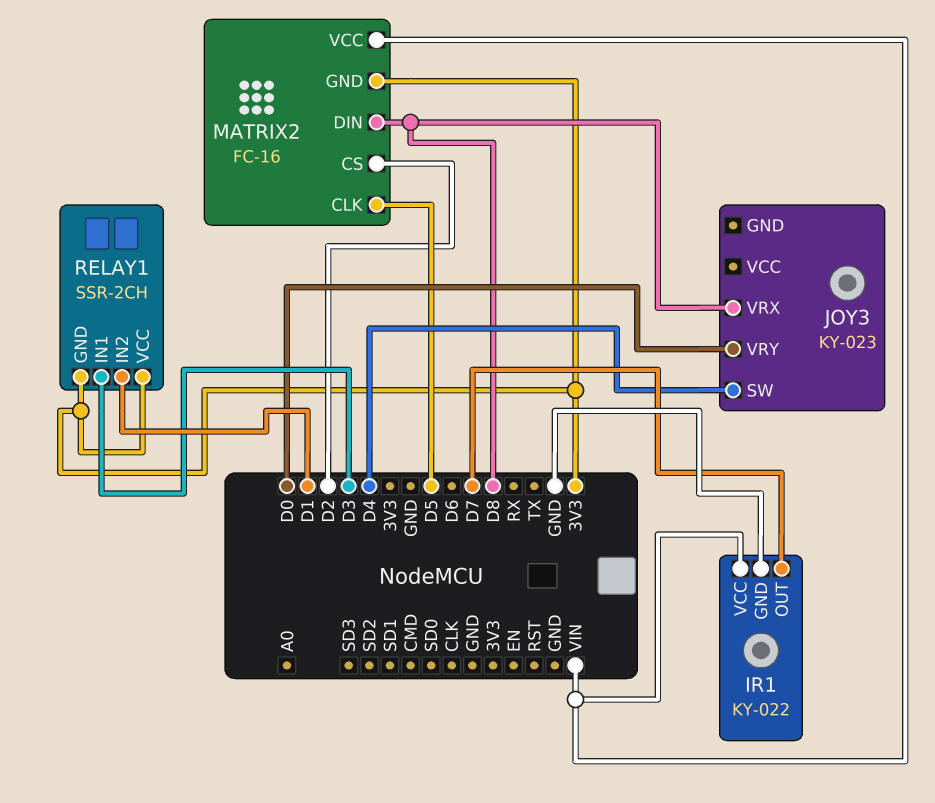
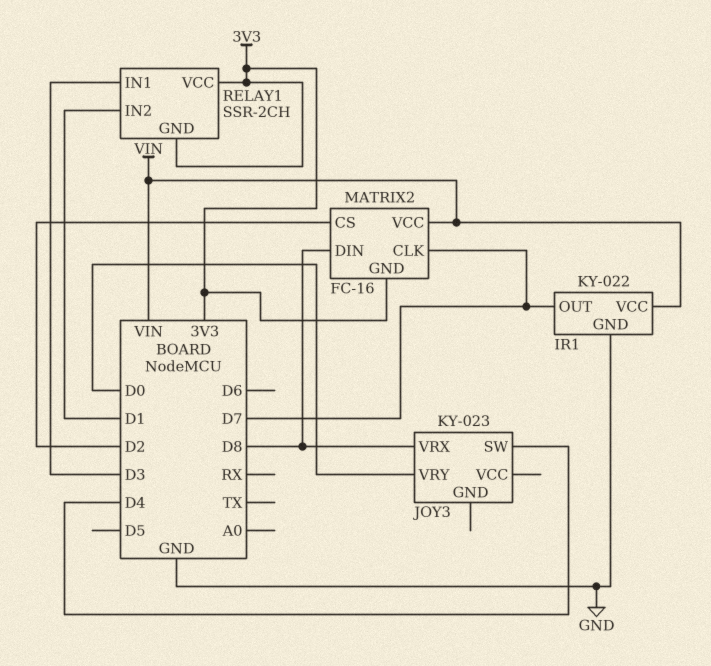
MATRIX2 pin CLK: D5 -> D7

